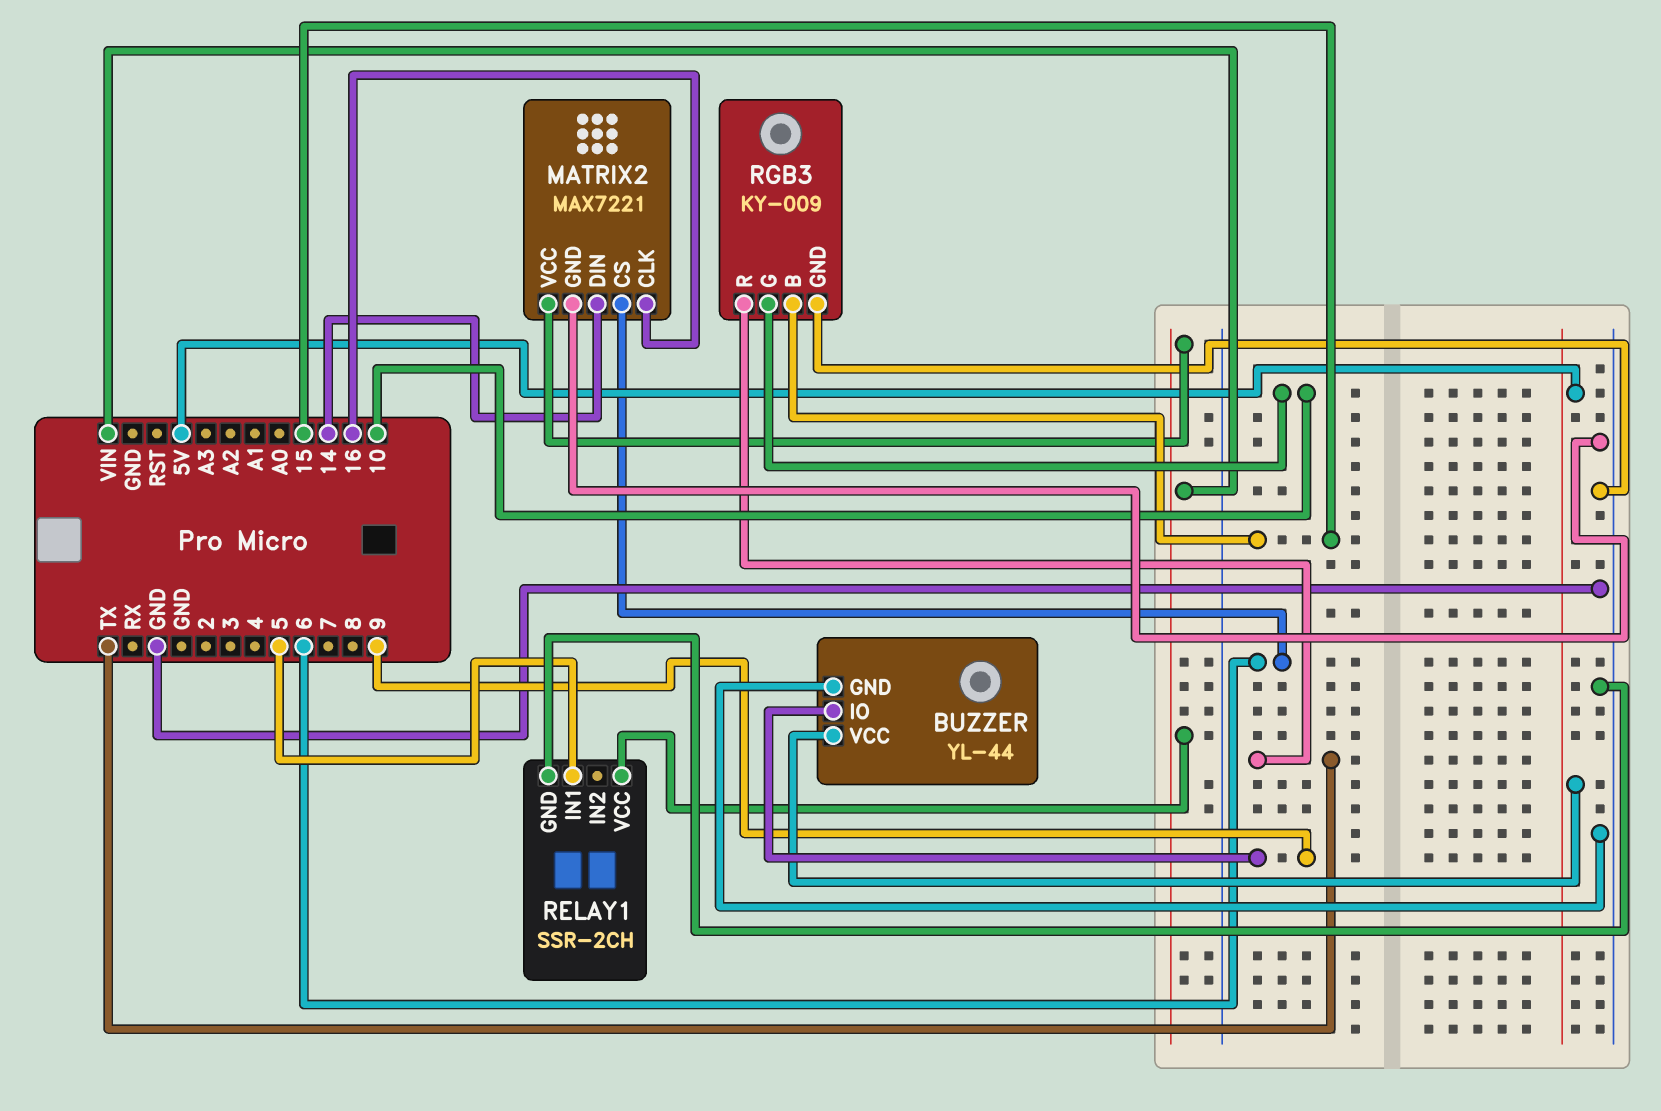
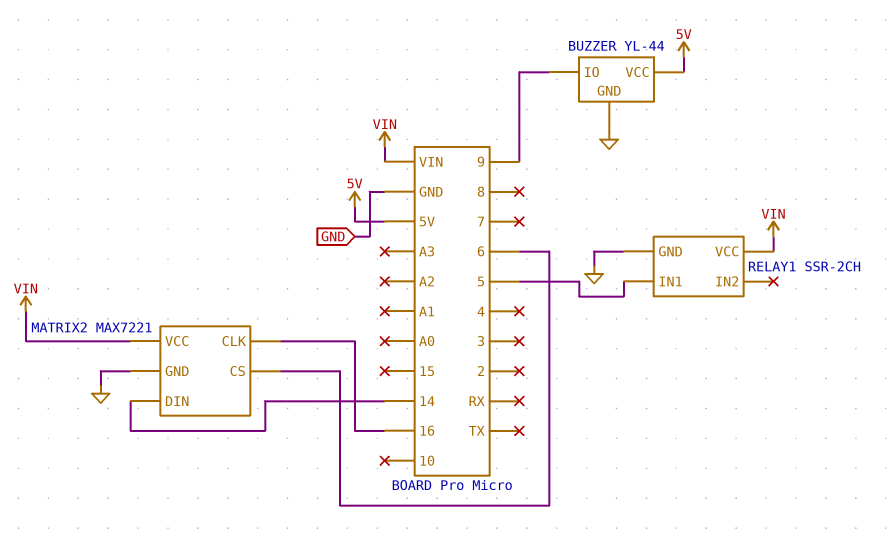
RGB3: KY-009 -> none
RGB3 pin B: 15 -> none
RGB3 pin G: 10 -> none
RGB3 pin GND: GND -> none
RGB3 pin R: TX -> none

